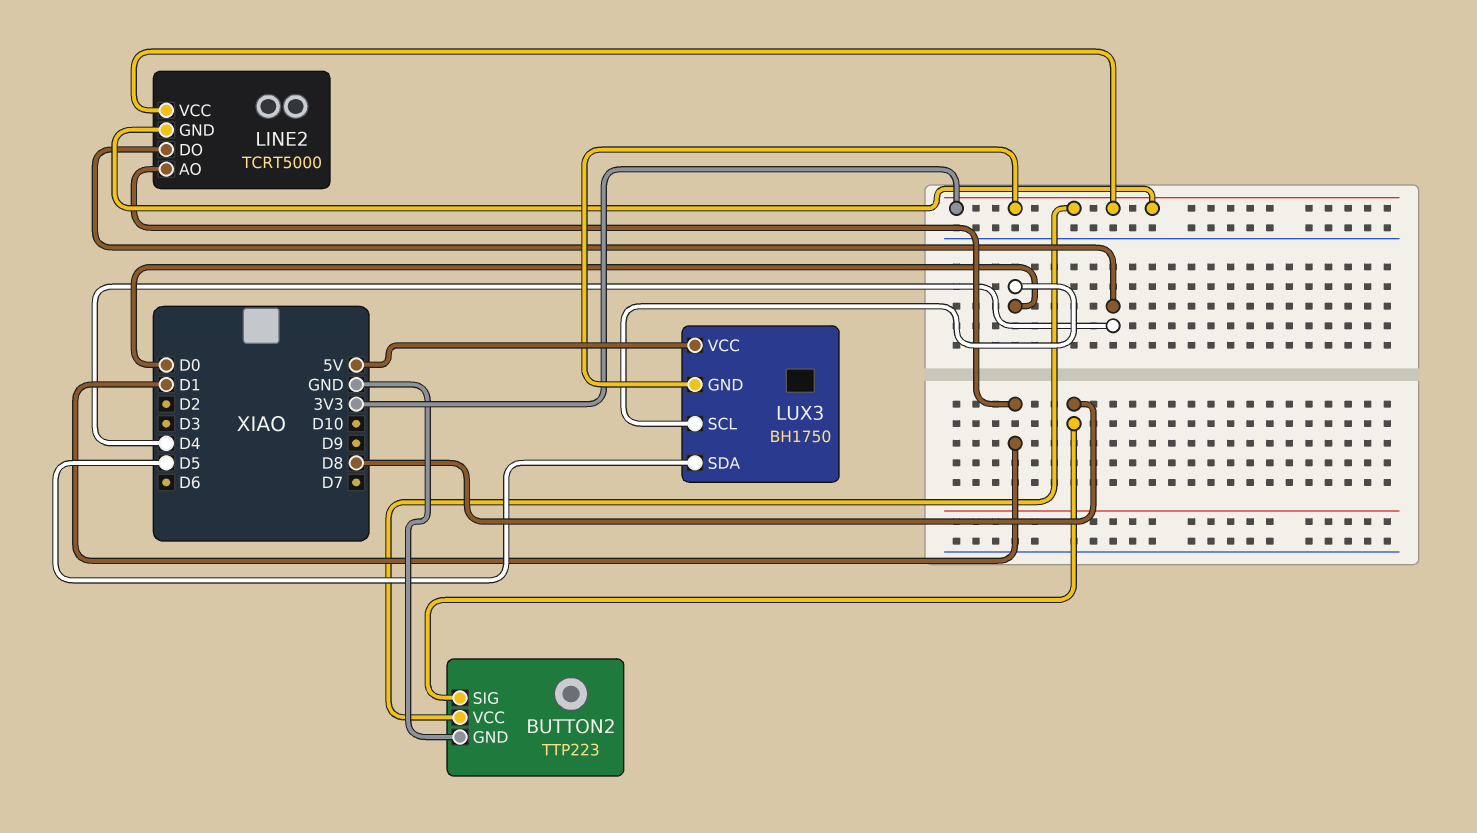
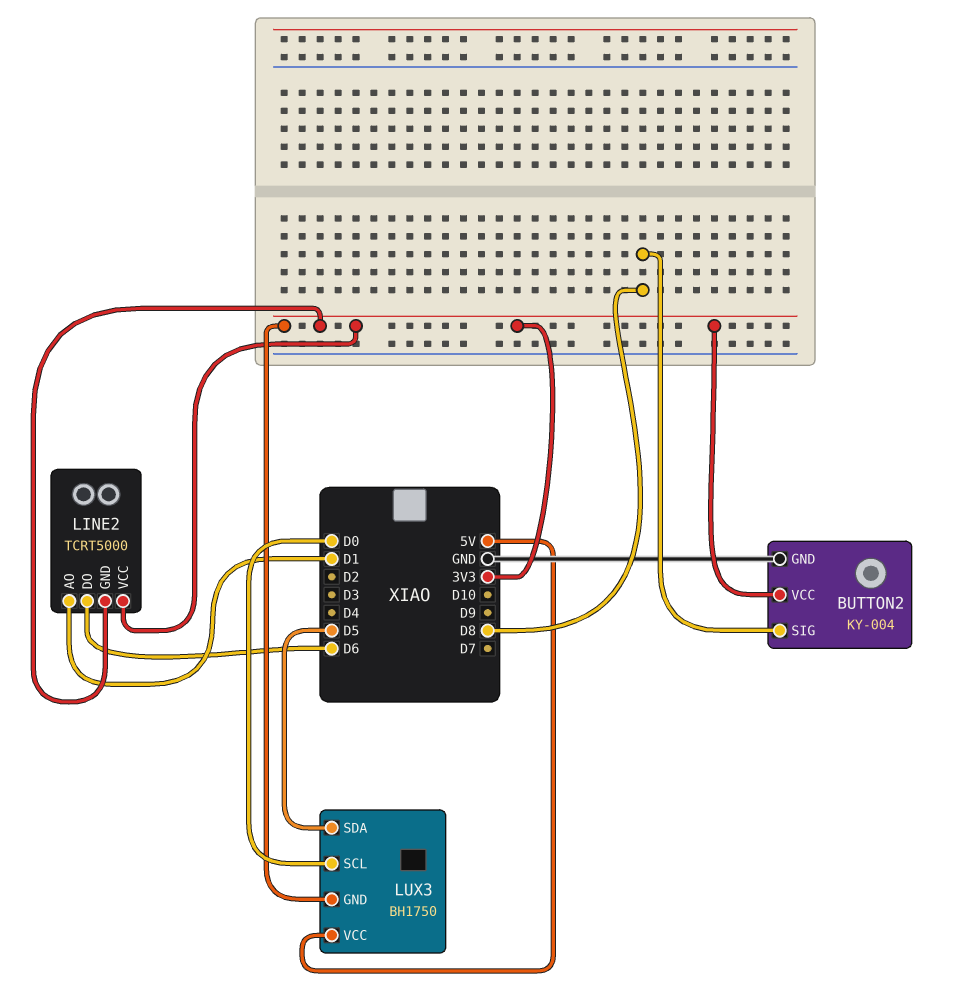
BUTTON2: TTP223 -> KY-004
LINE2 pin DO: D4 -> D6

